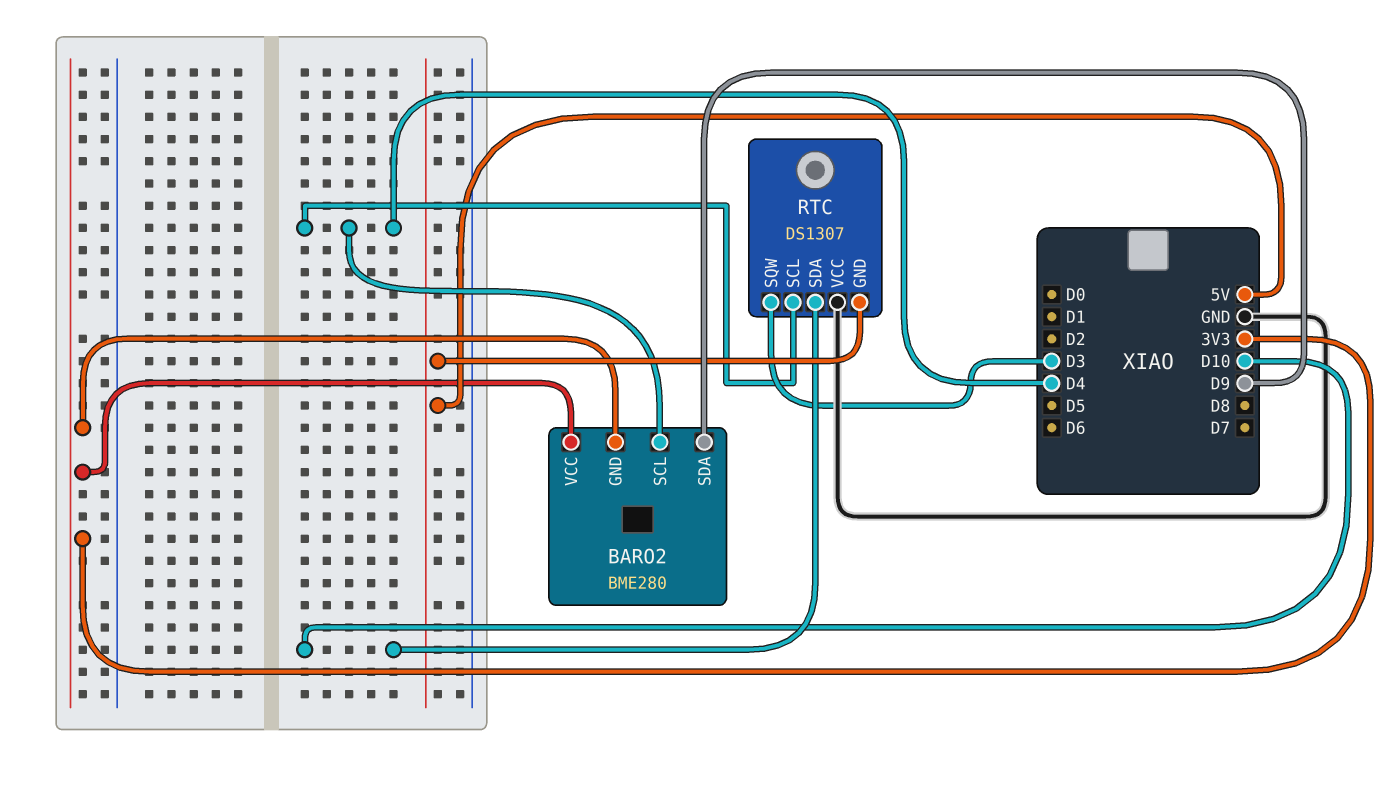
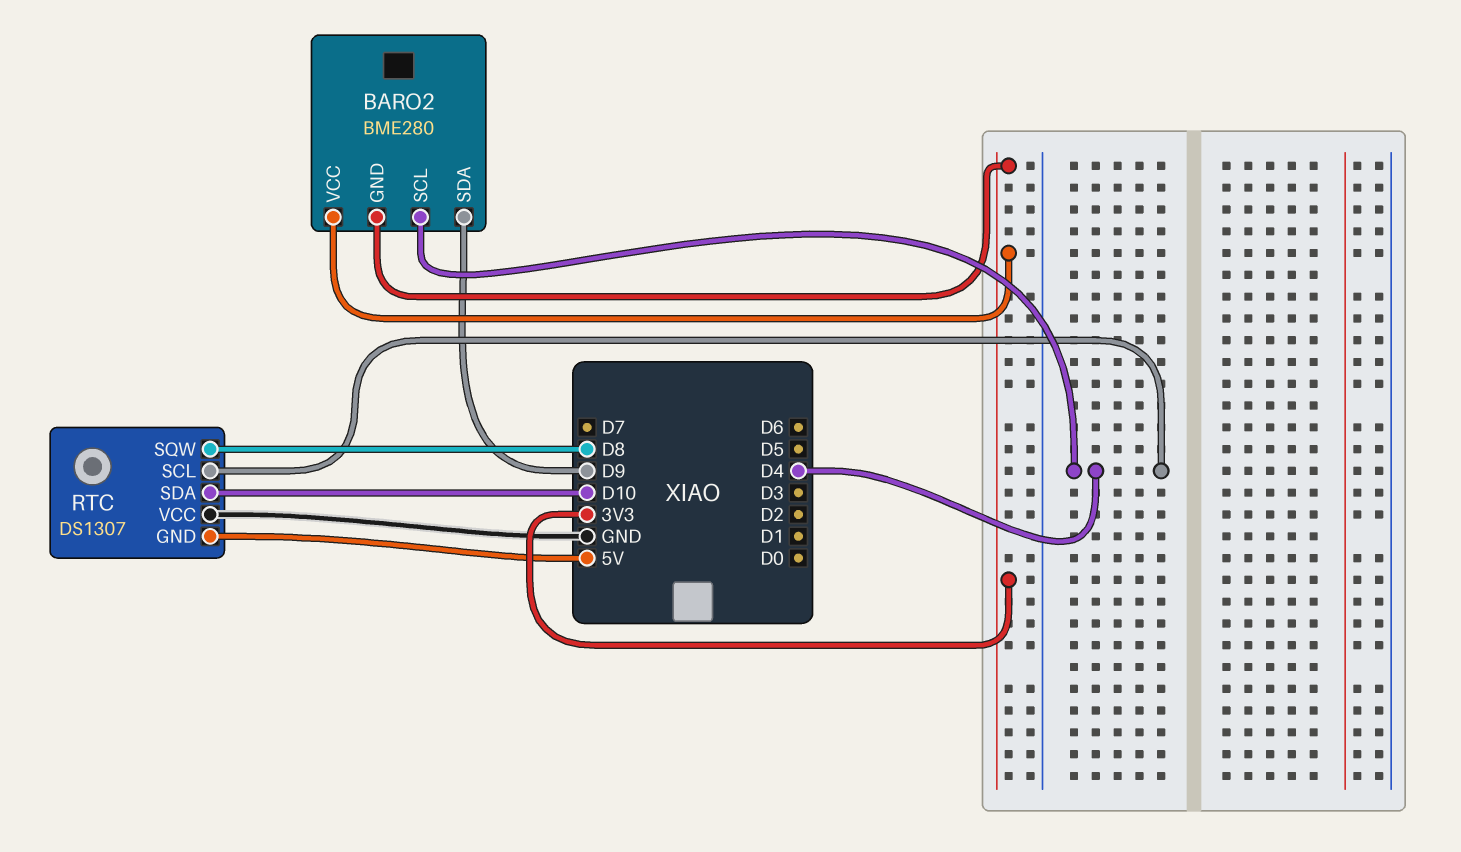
RTC pin SQW: D3 -> D8

